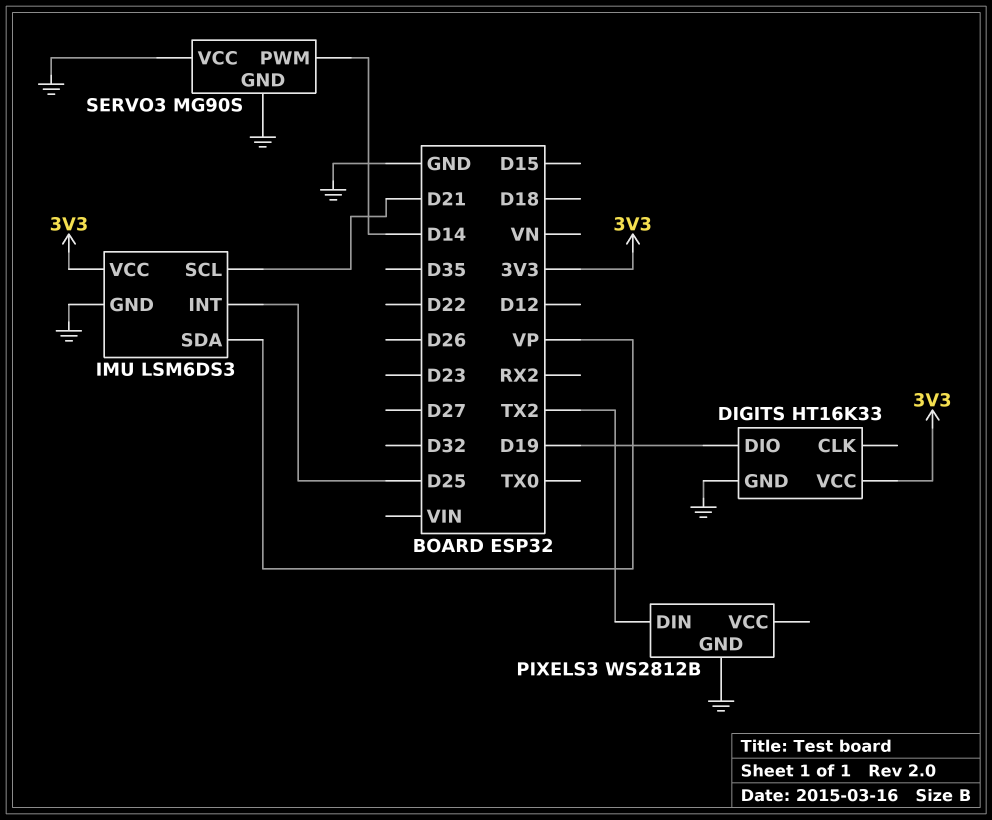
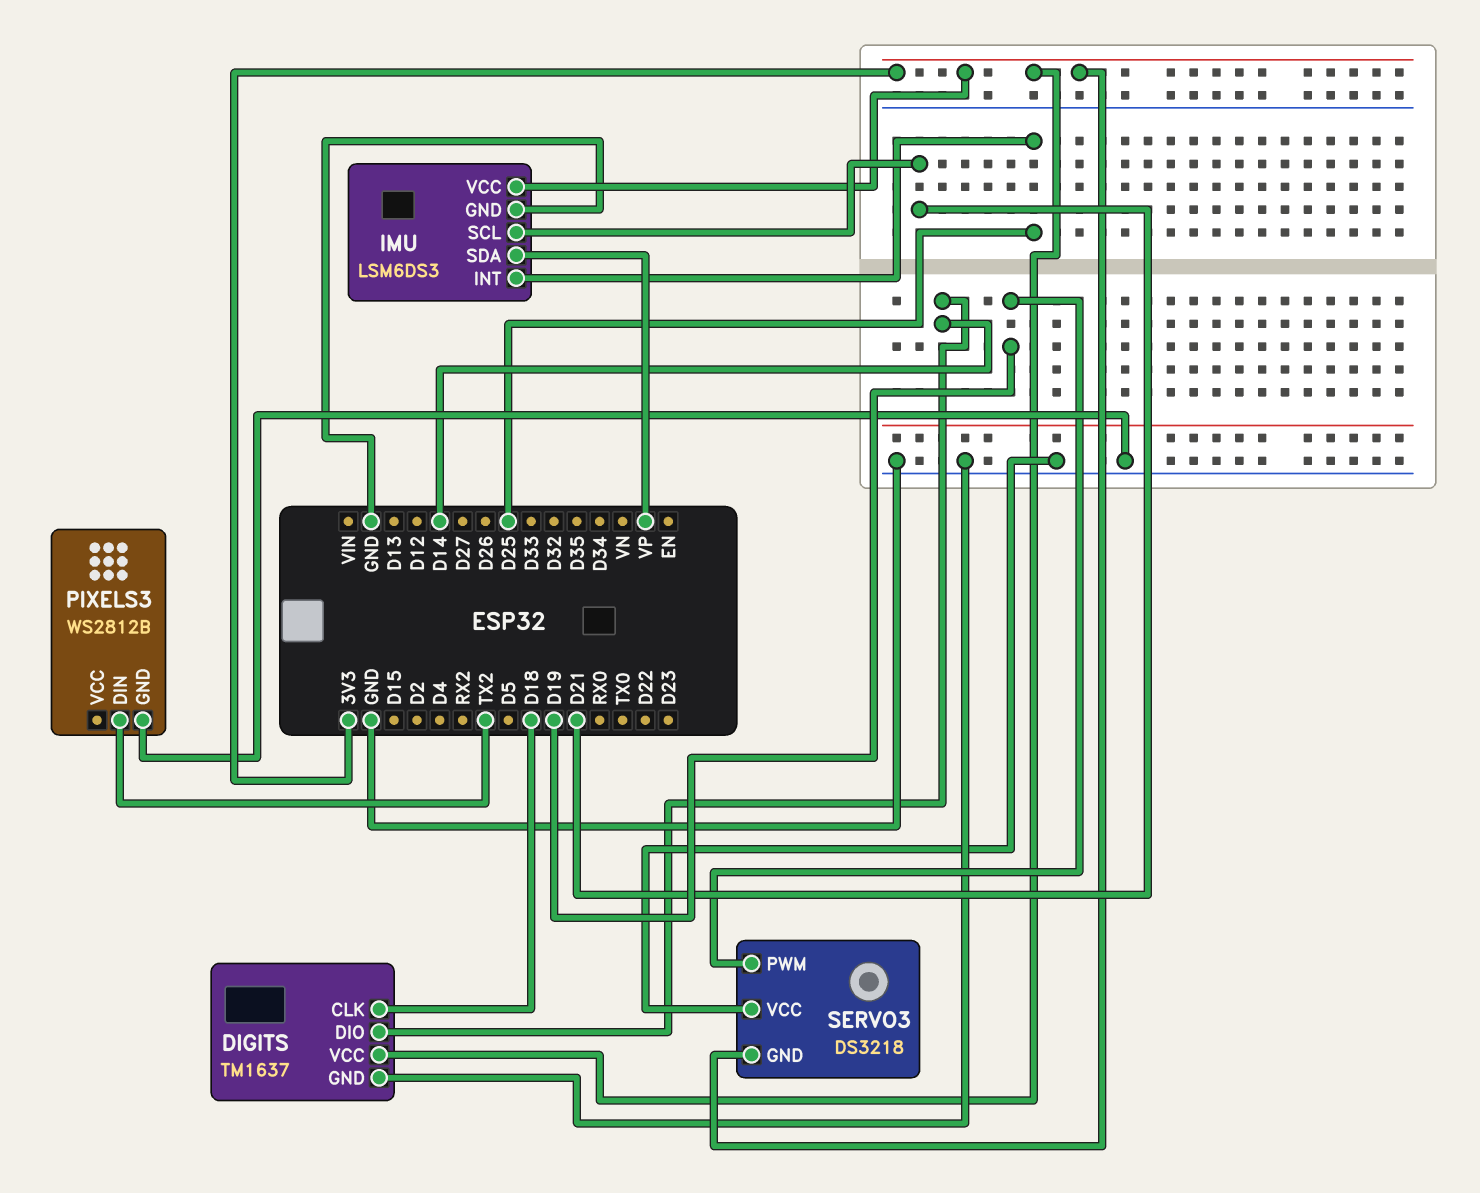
DIGITS: HT16K33 -> TM1637
DIGITS pin CLK: none -> D18
DIGITS pin DIO: D19 -> D14
SERVO3: MG90S -> DS3218
SERVO3 pin GND: GND -> 3V3
SERVO3 pin PWM: D14 -> D19

